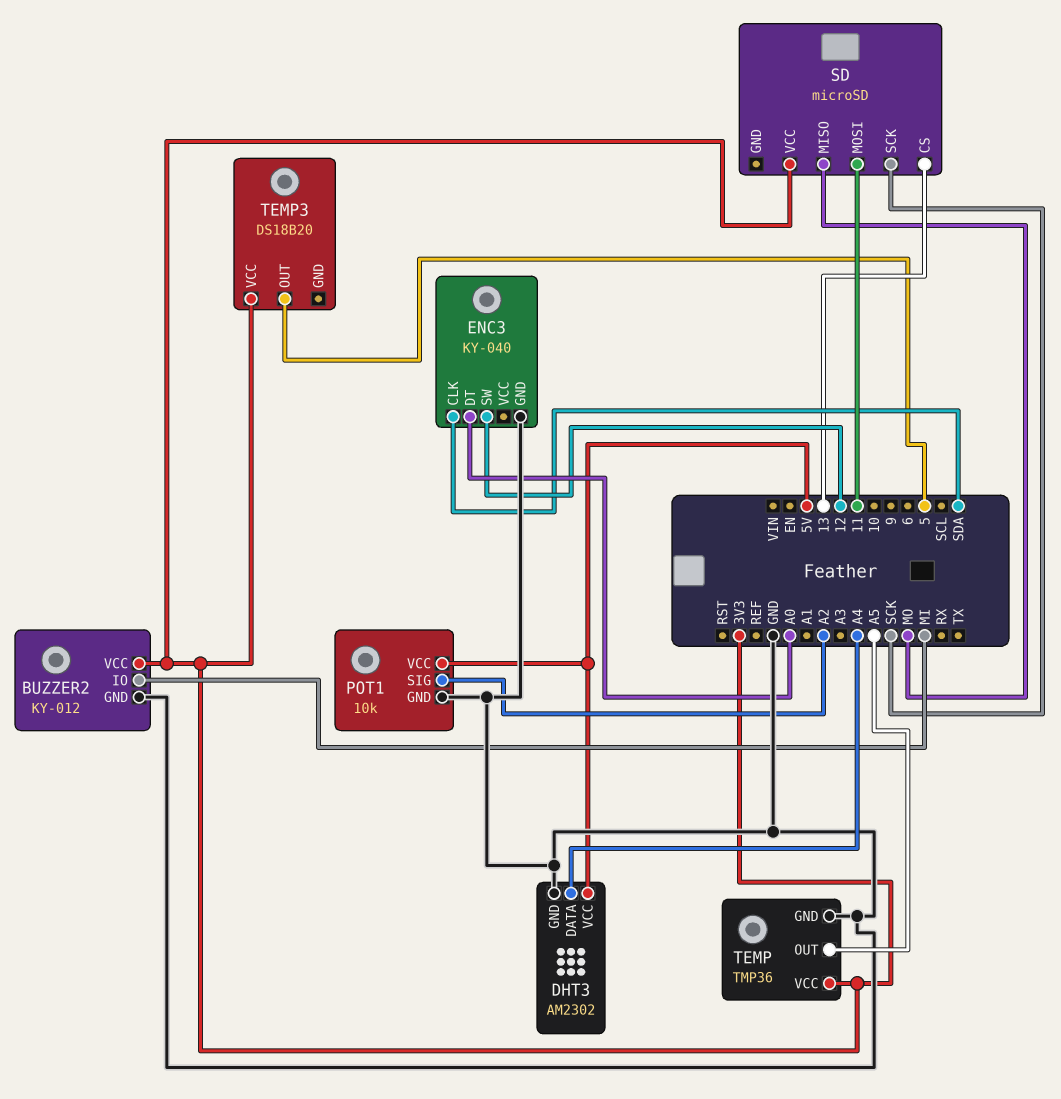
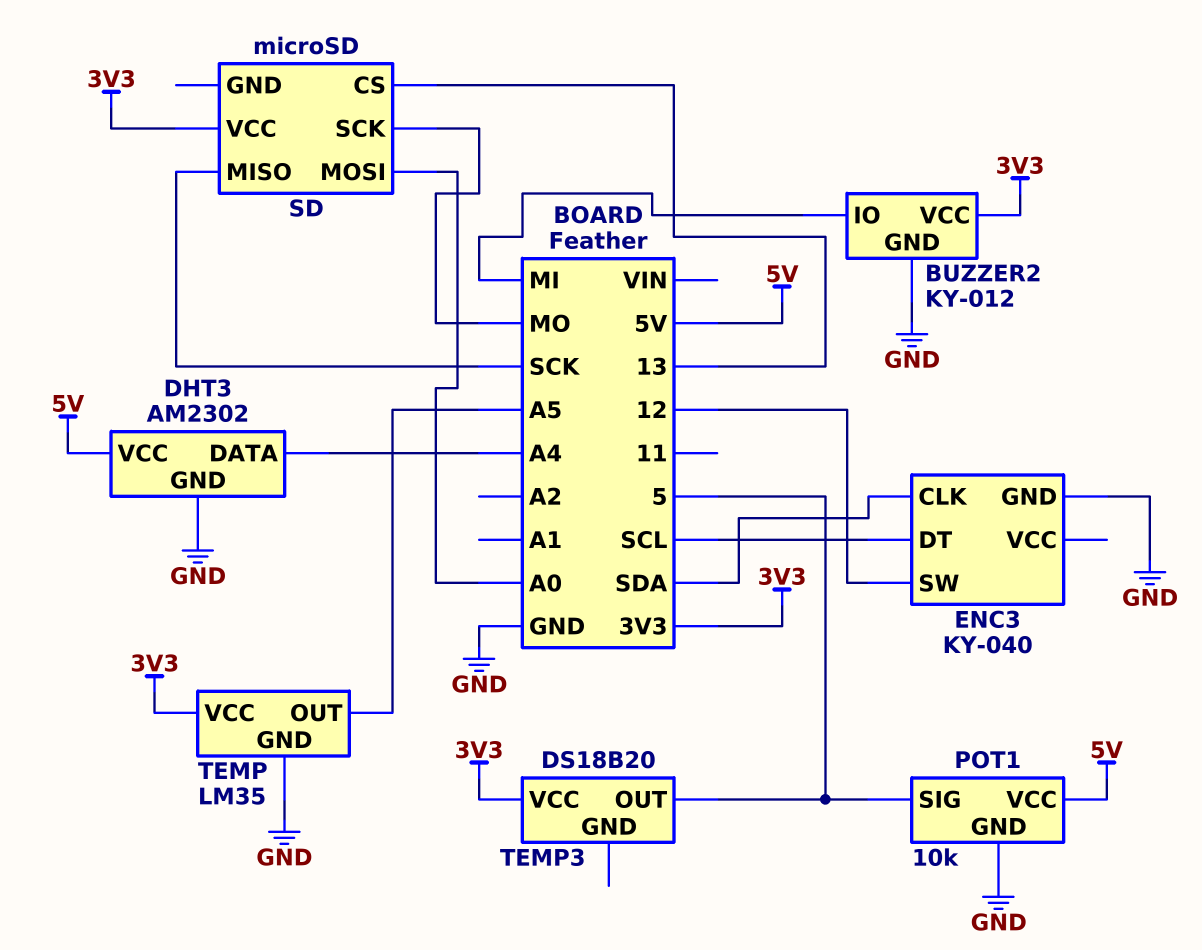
ENC3 pin DT: A0 -> SCL
POT1 pin SIG: A2 -> 5
SD pin MISO: MO -> SCK
SD pin MOSI: 11 -> A0
SD pin SCK: SCK -> MO
TEMP: TMP36 -> LM35

